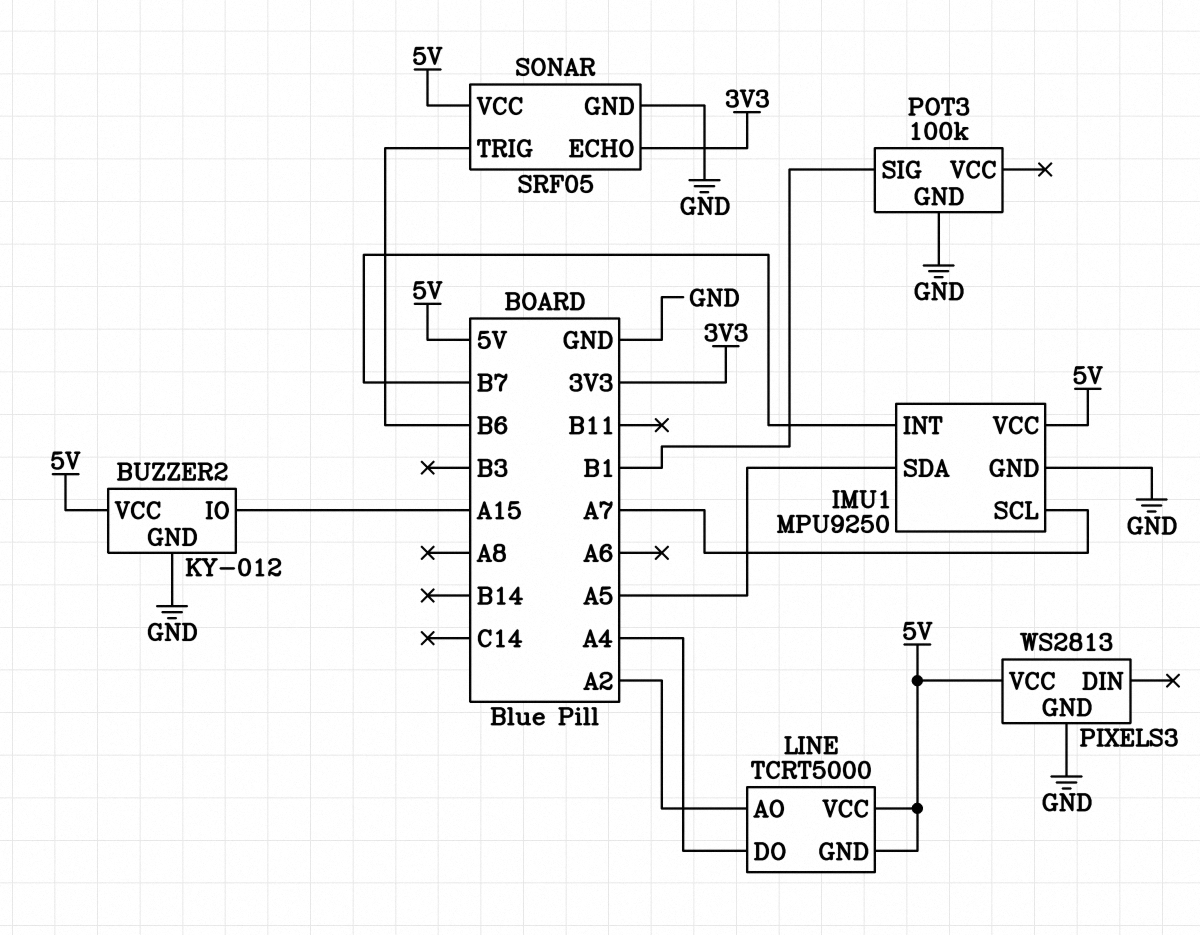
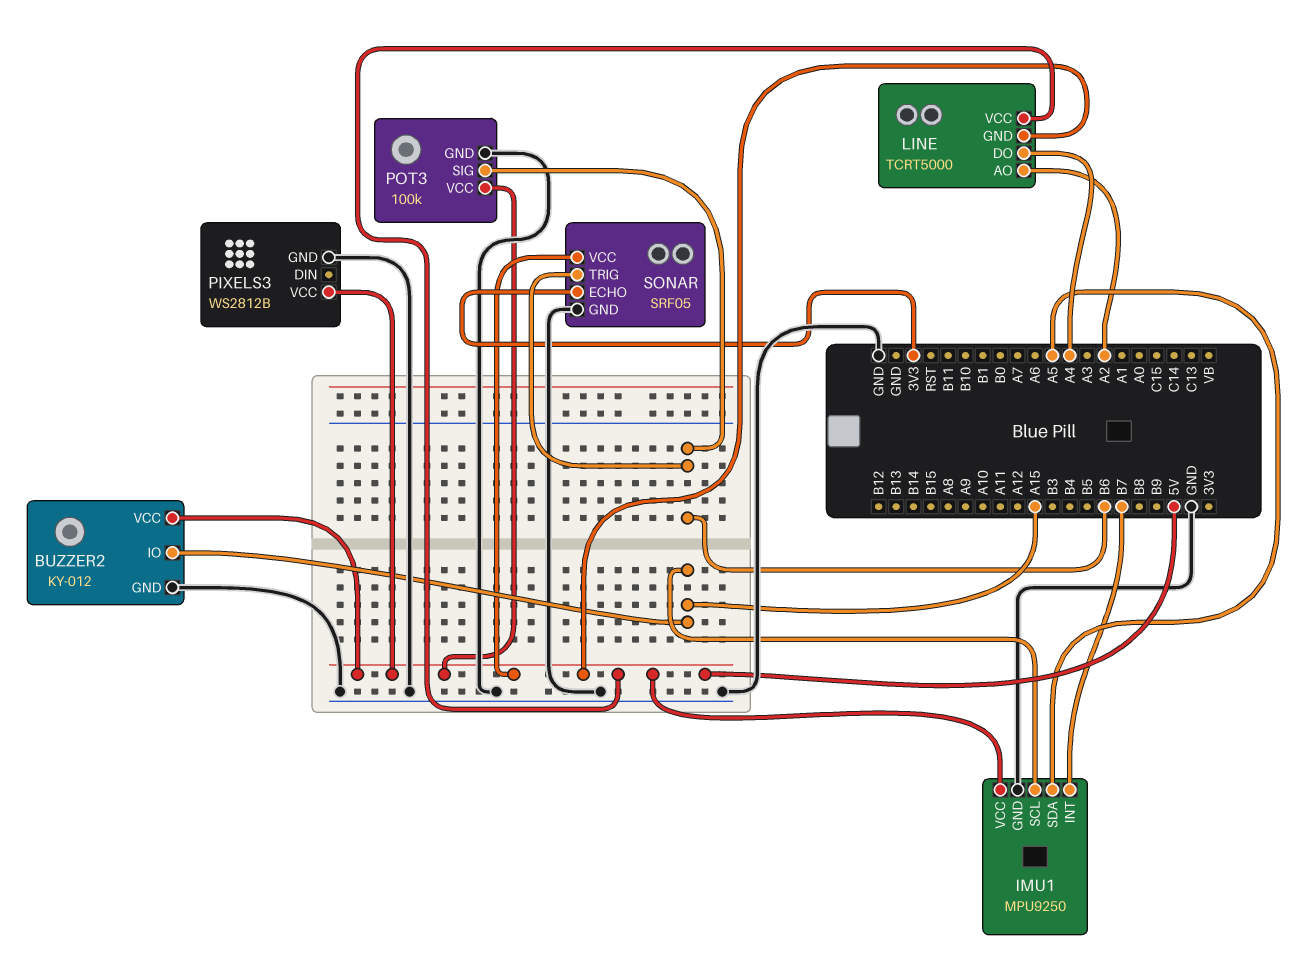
IMU1 pin SCL: A7 -> A15
PIXELS3: WS2813 -> WS2812B
POT3 pin SIG: B1 -> B6
POT3 pin VCC: none -> 5V

